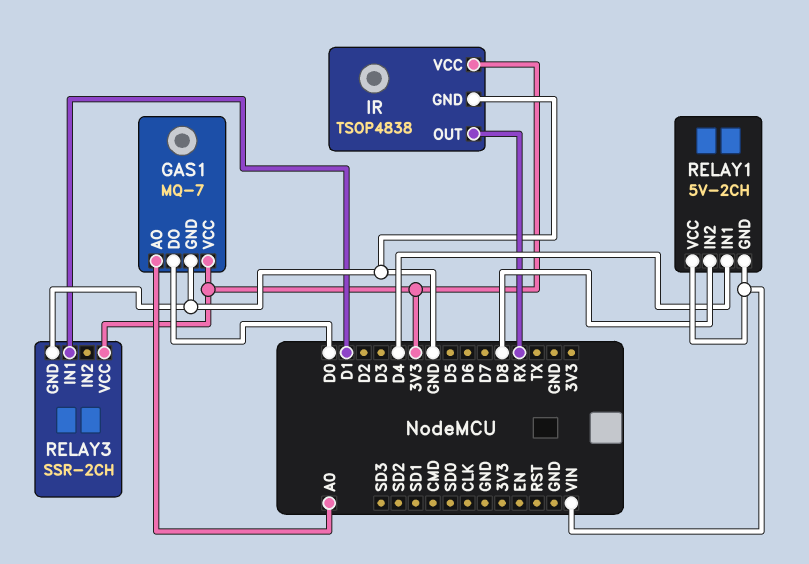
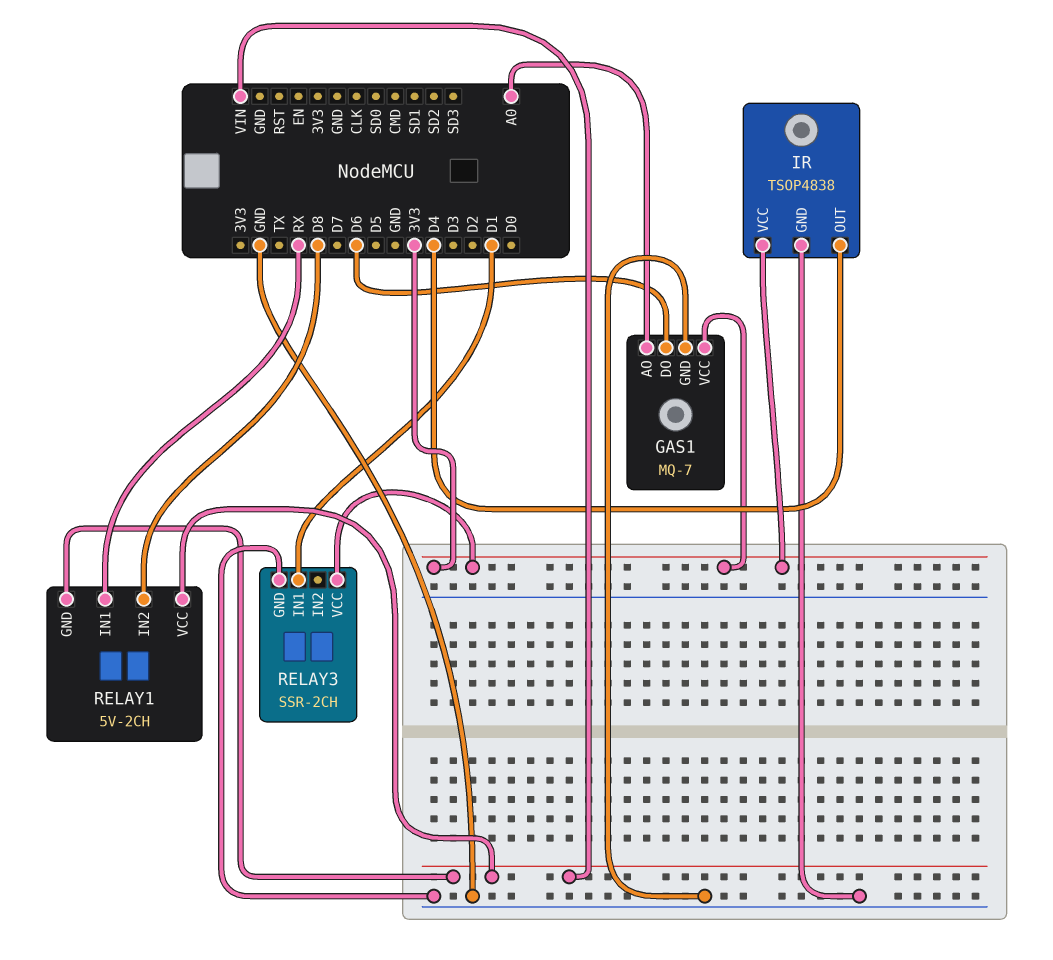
GAS1 pin DO: D0 -> D6
IR pin OUT: RX -> D4
RELAY1 pin IN1: D4 -> RX

